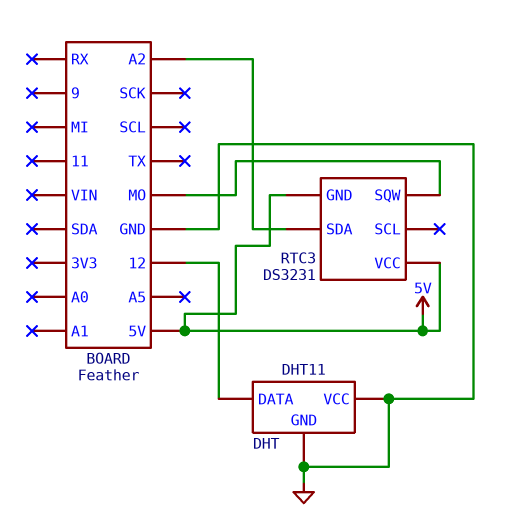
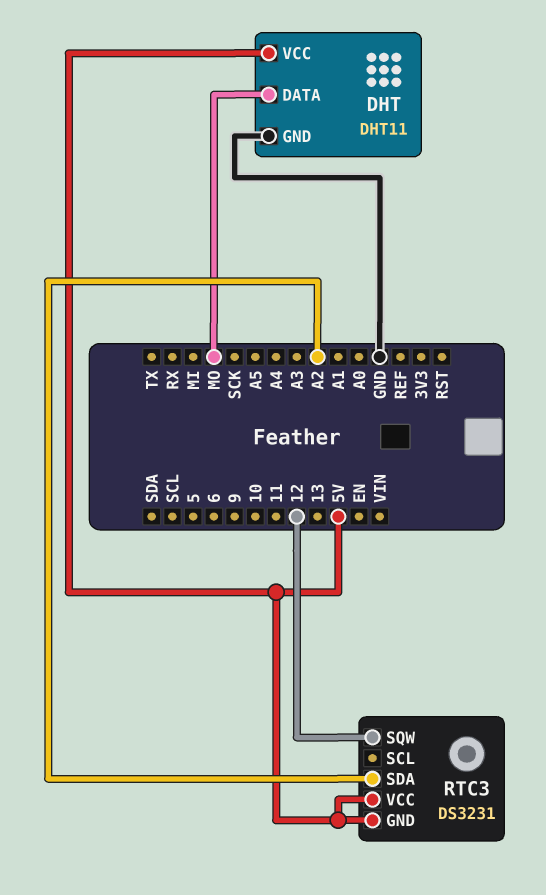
DHT pin DATA: 12 -> MO
DHT pin VCC: GND -> 5V
RTC3 pin SQW: MO -> 12

